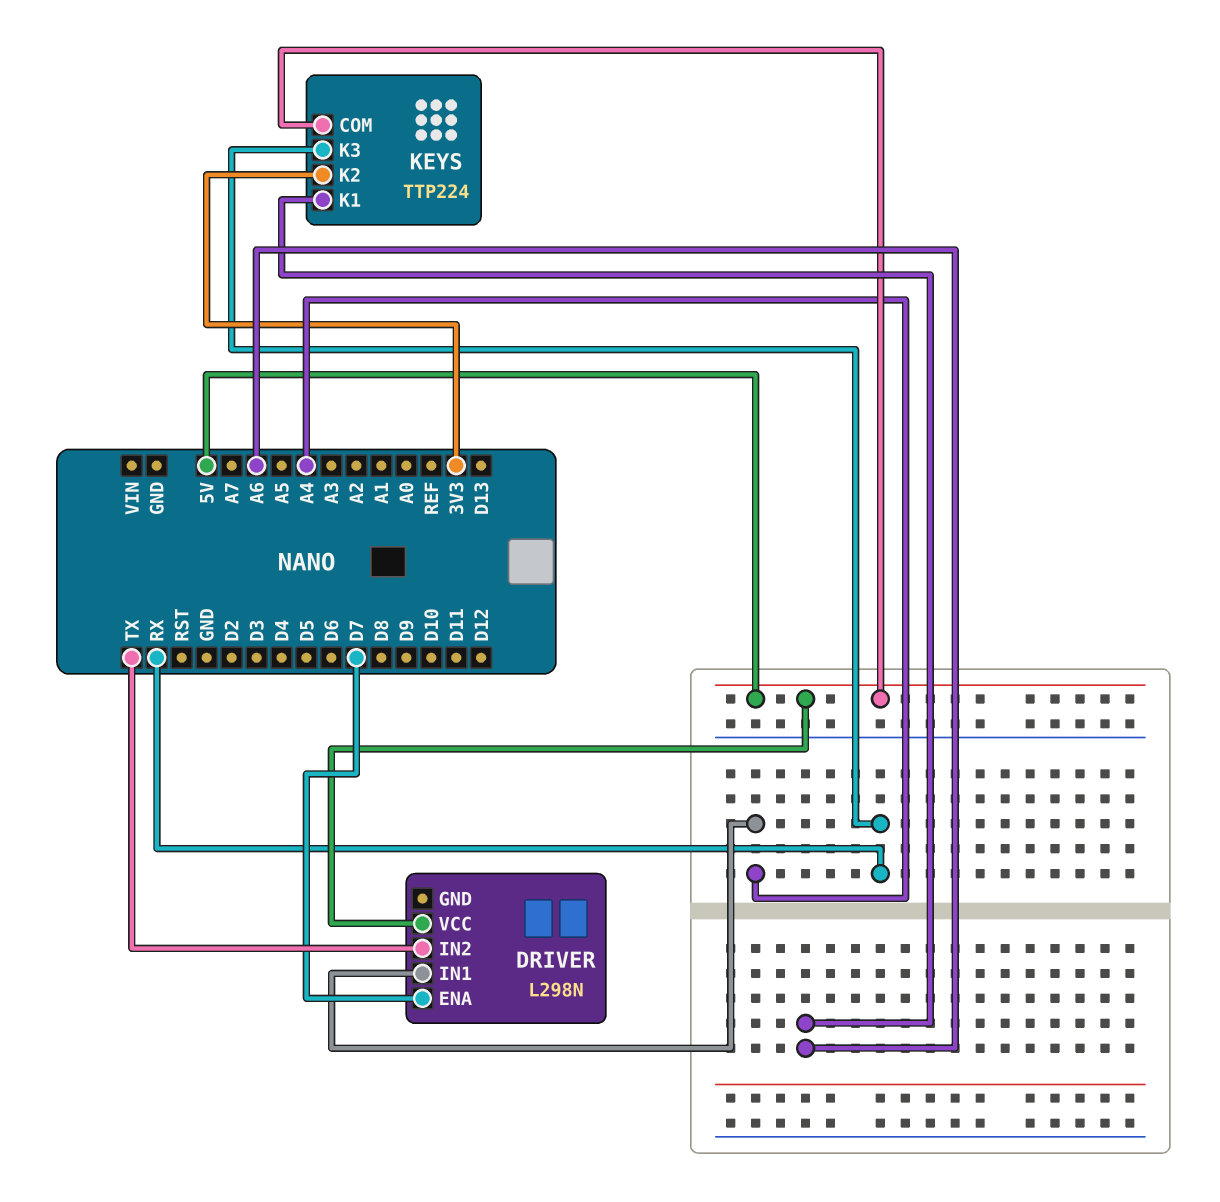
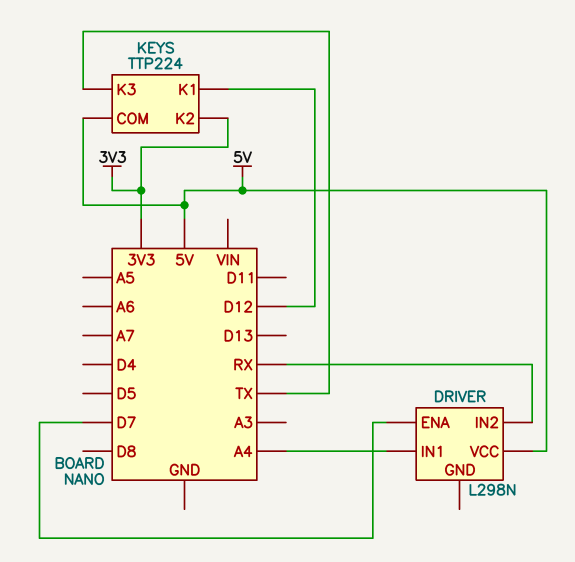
DRIVER pin IN2: TX -> RX
KEYS pin K1: A6 -> D12
KEYS pin K3: RX -> TX

